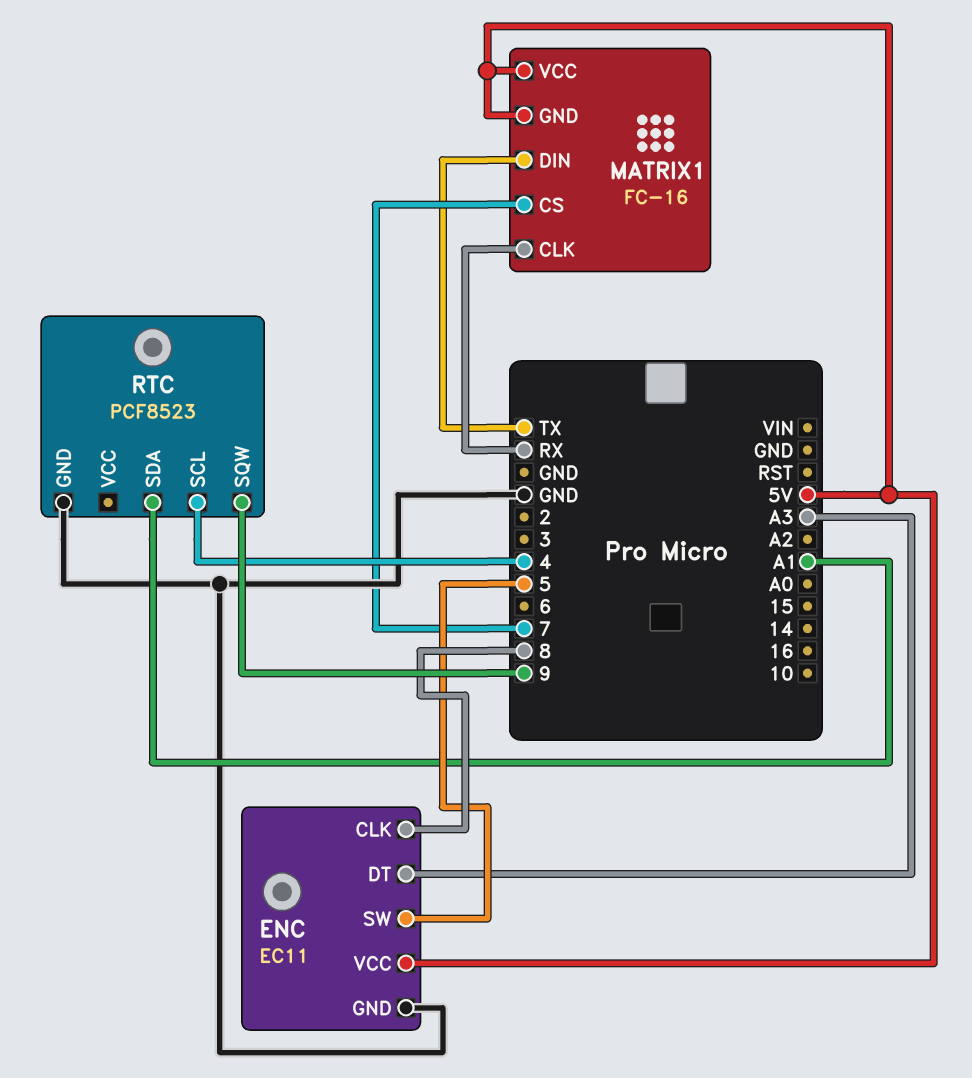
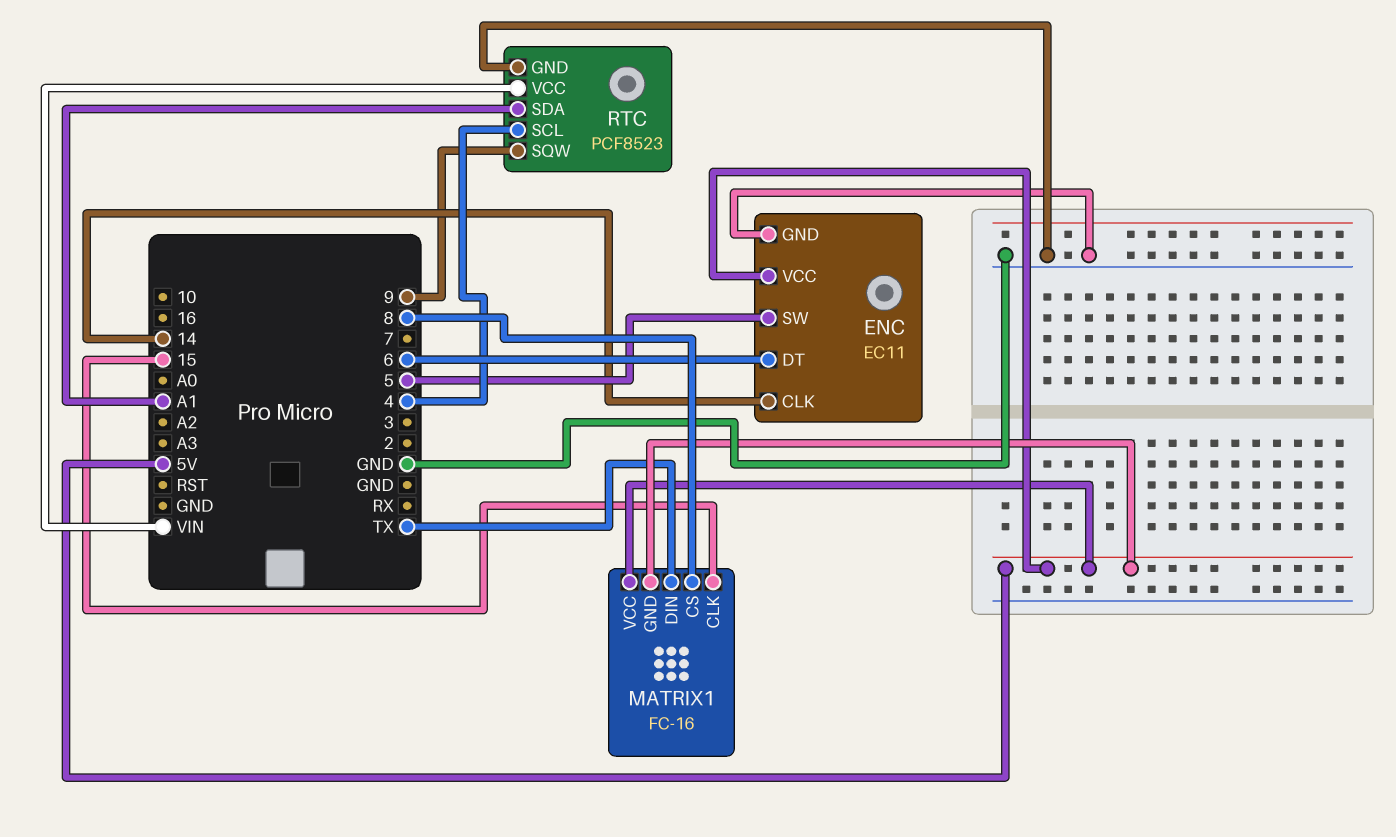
ENC pin CLK: 8 -> 14
ENC pin DT: A3 -> 6
MATRIX1 pin CLK: RX -> 15
MATRIX1 pin CS: 7 -> 8
RTC pin VCC: none -> VIN

